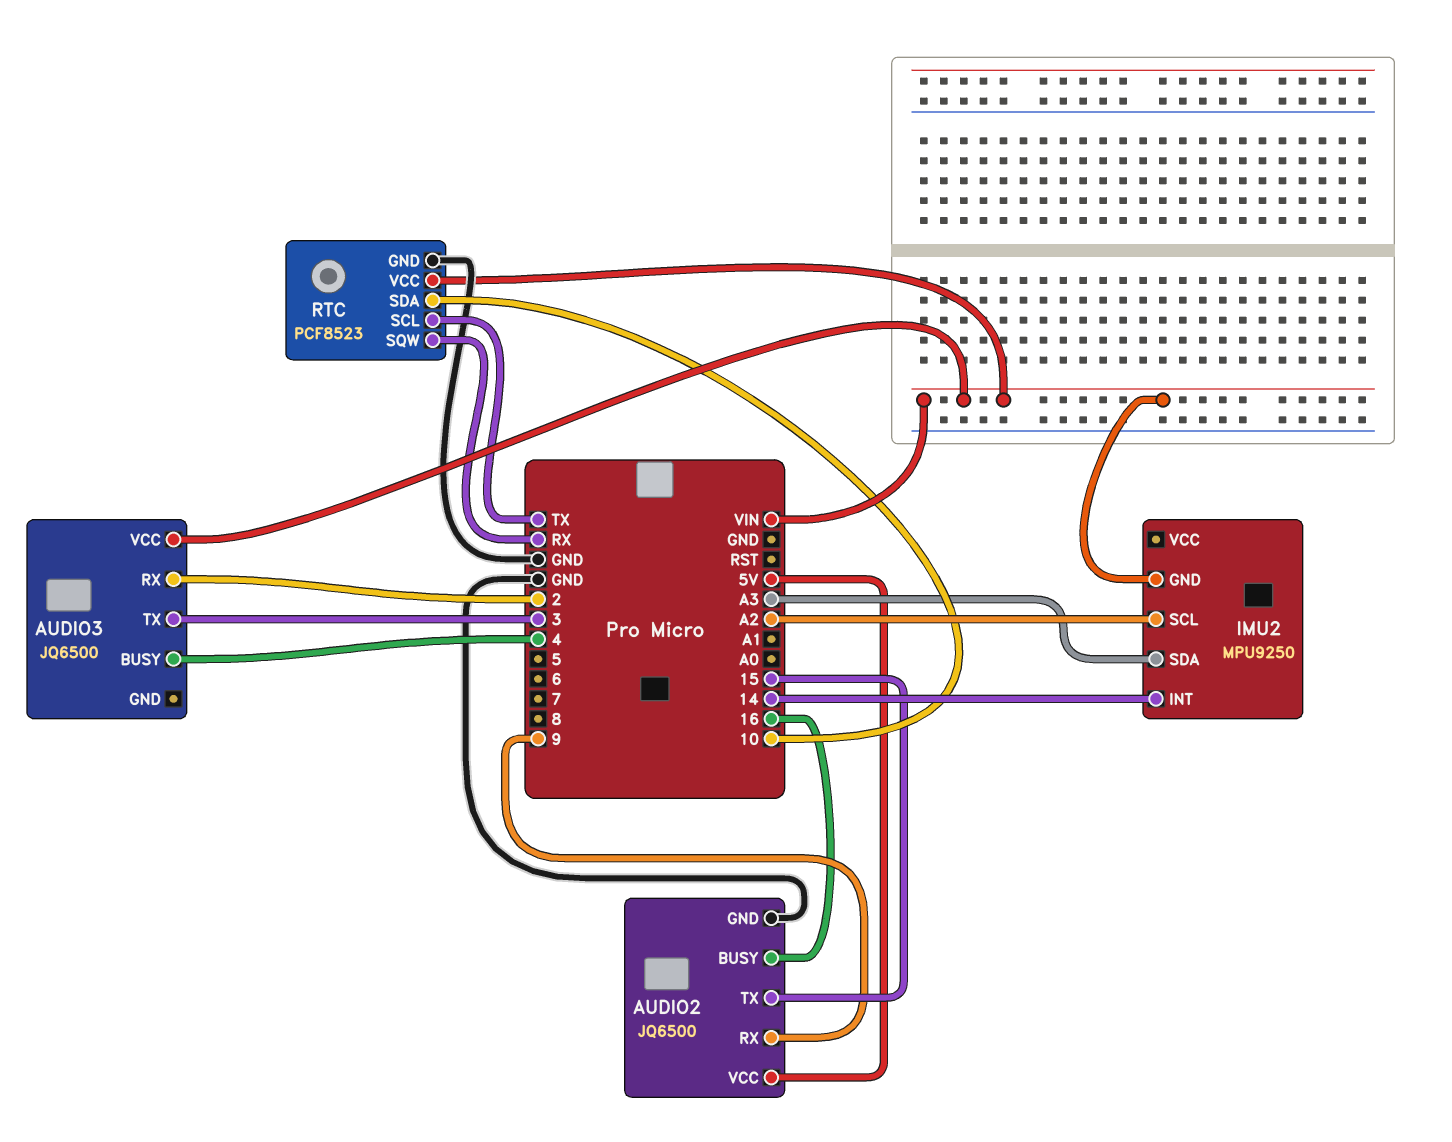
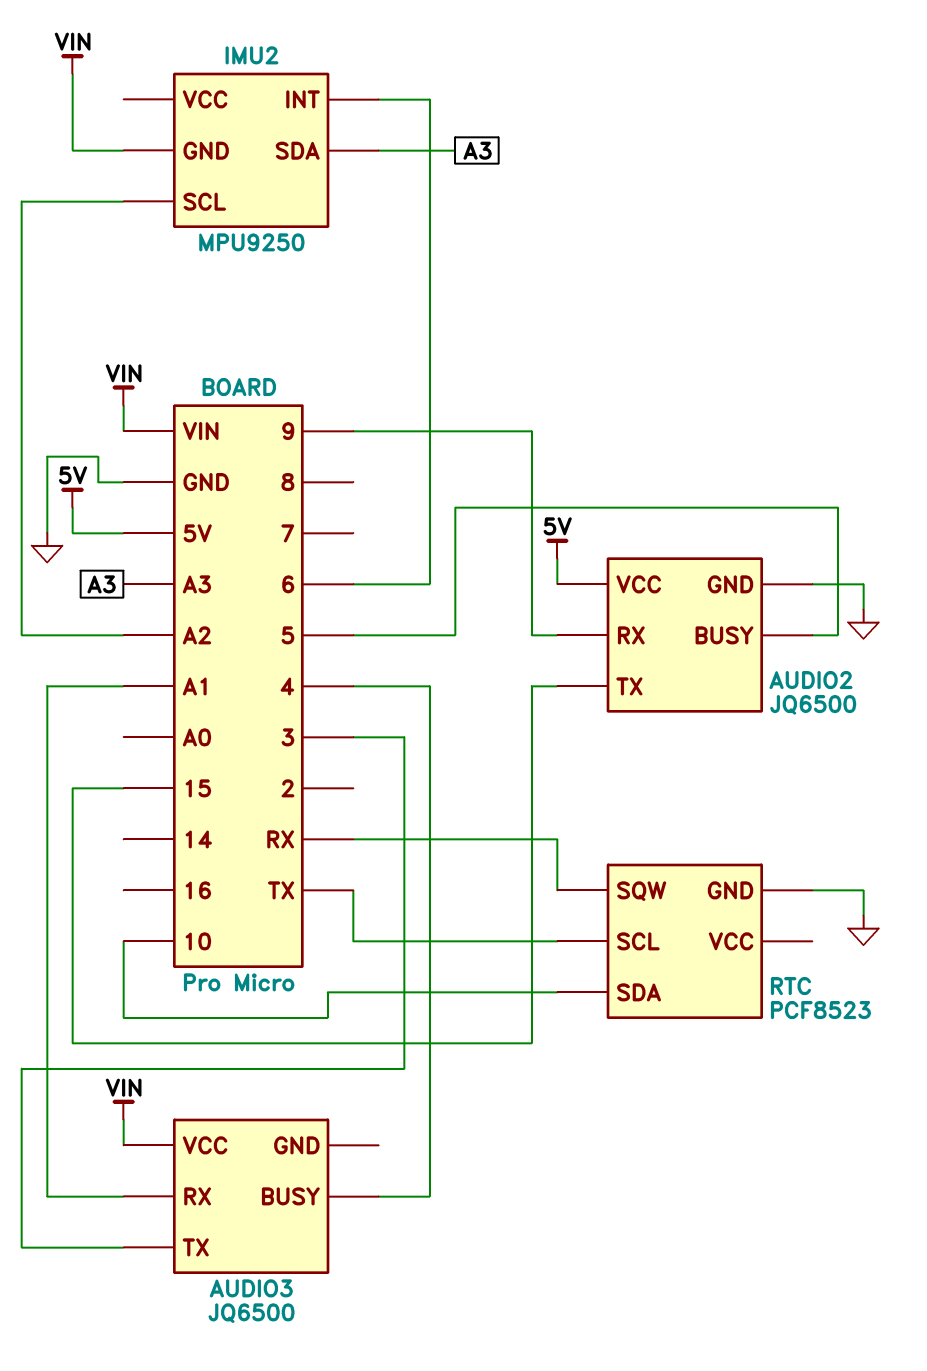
AUDIO2 pin BUSY: 16 -> 5
AUDIO3 pin RX: 2 -> A1
IMU2 pin INT: 14 -> 6
RTC pin VCC: VIN -> none

